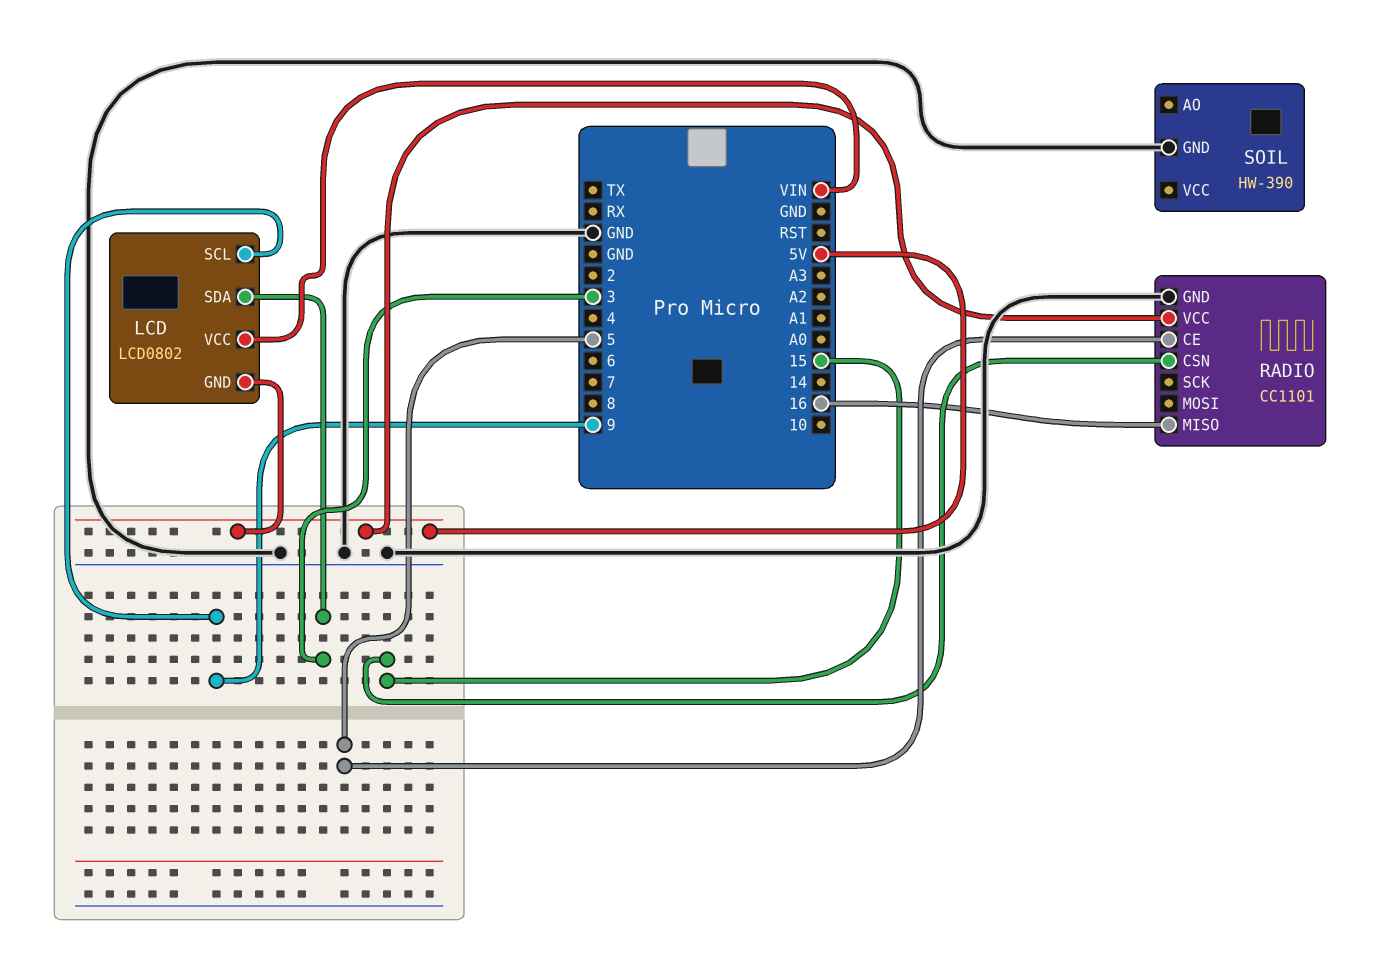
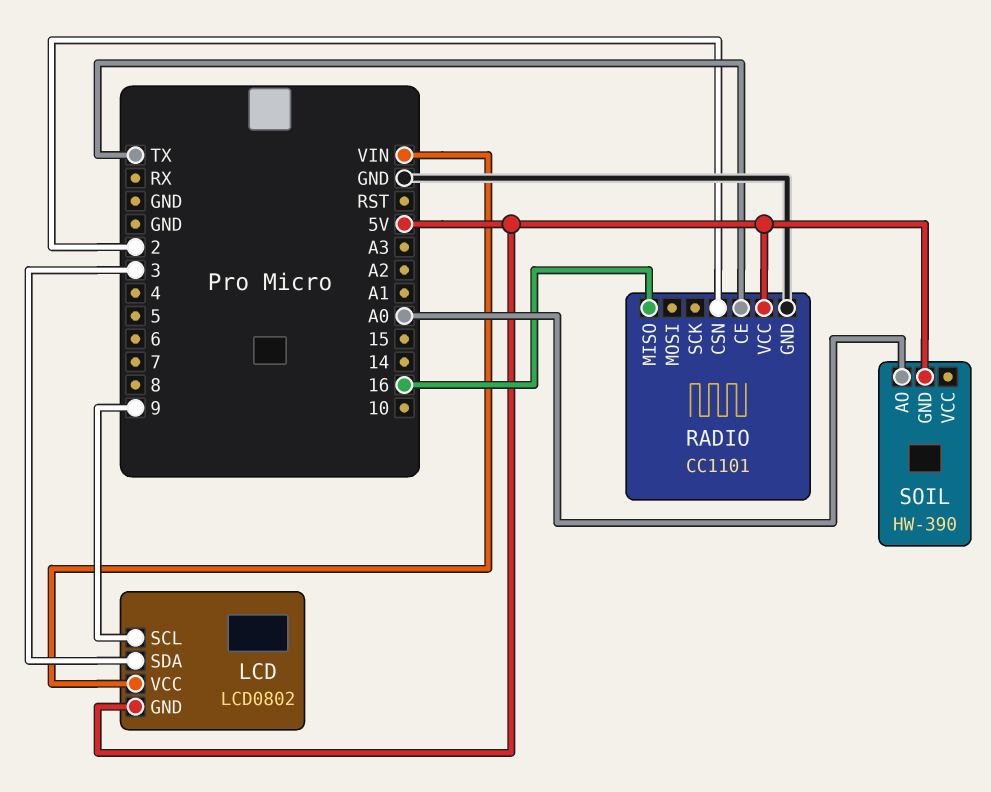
RADIO pin CE: 5 -> TX
RADIO pin CSN: 15 -> 2
SOIL pin AO: none -> A0
SOIL pin GND: GND -> 5V

